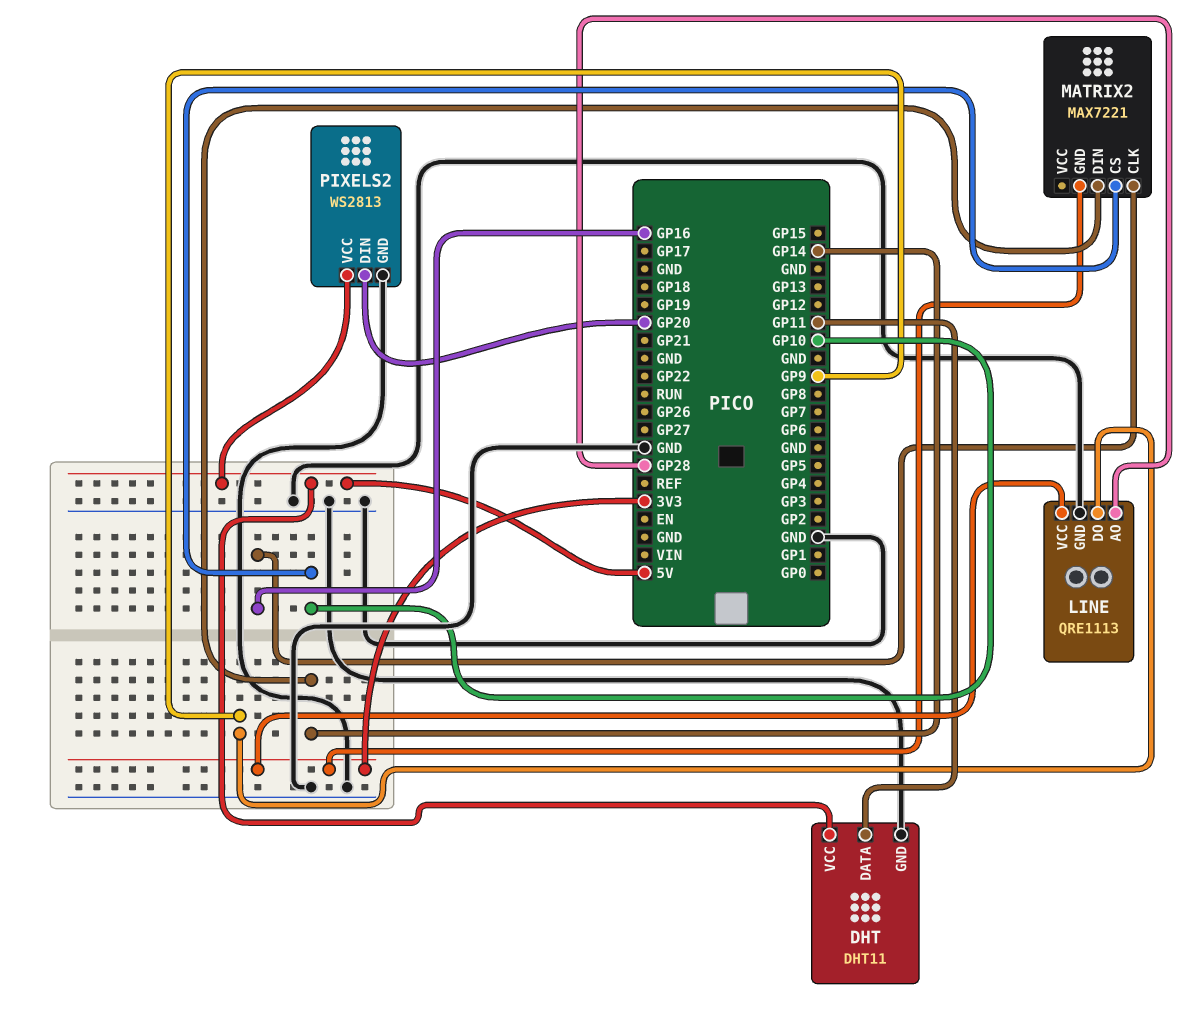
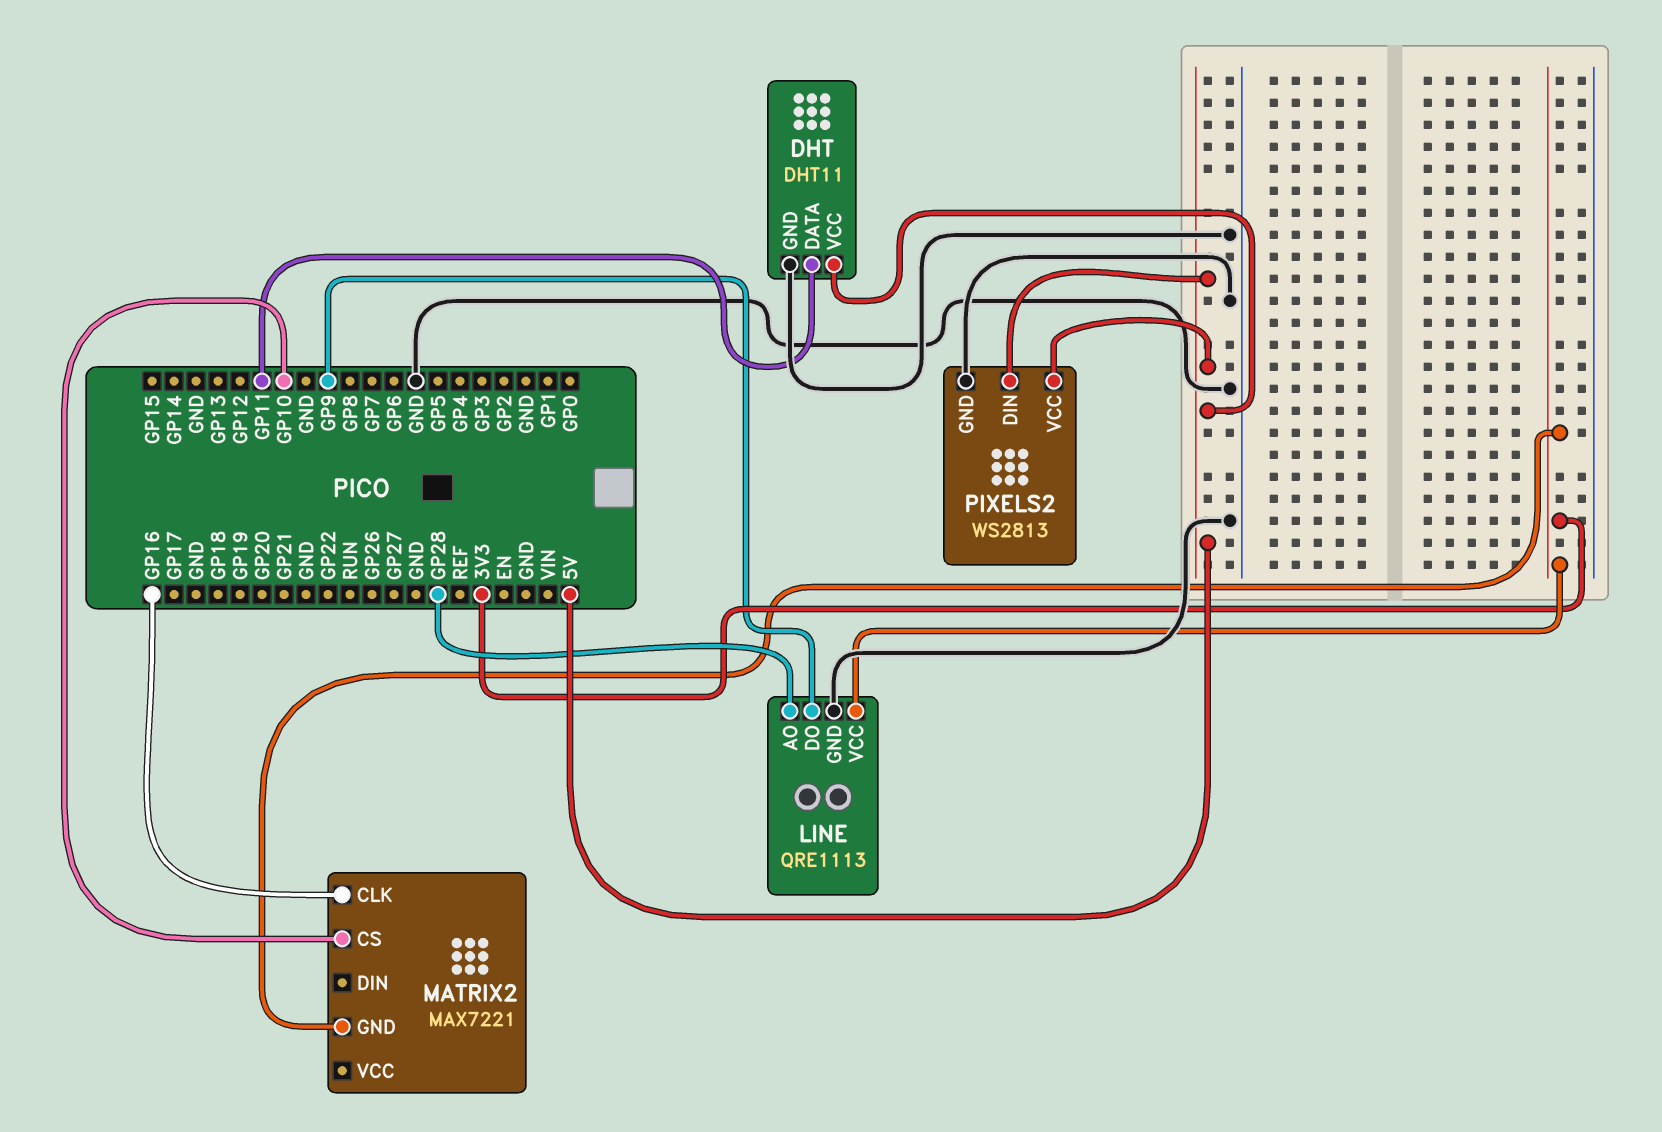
MATRIX2 pin DIN: GP14 -> none
PIXELS2 pin DIN: GP20 -> 5V

